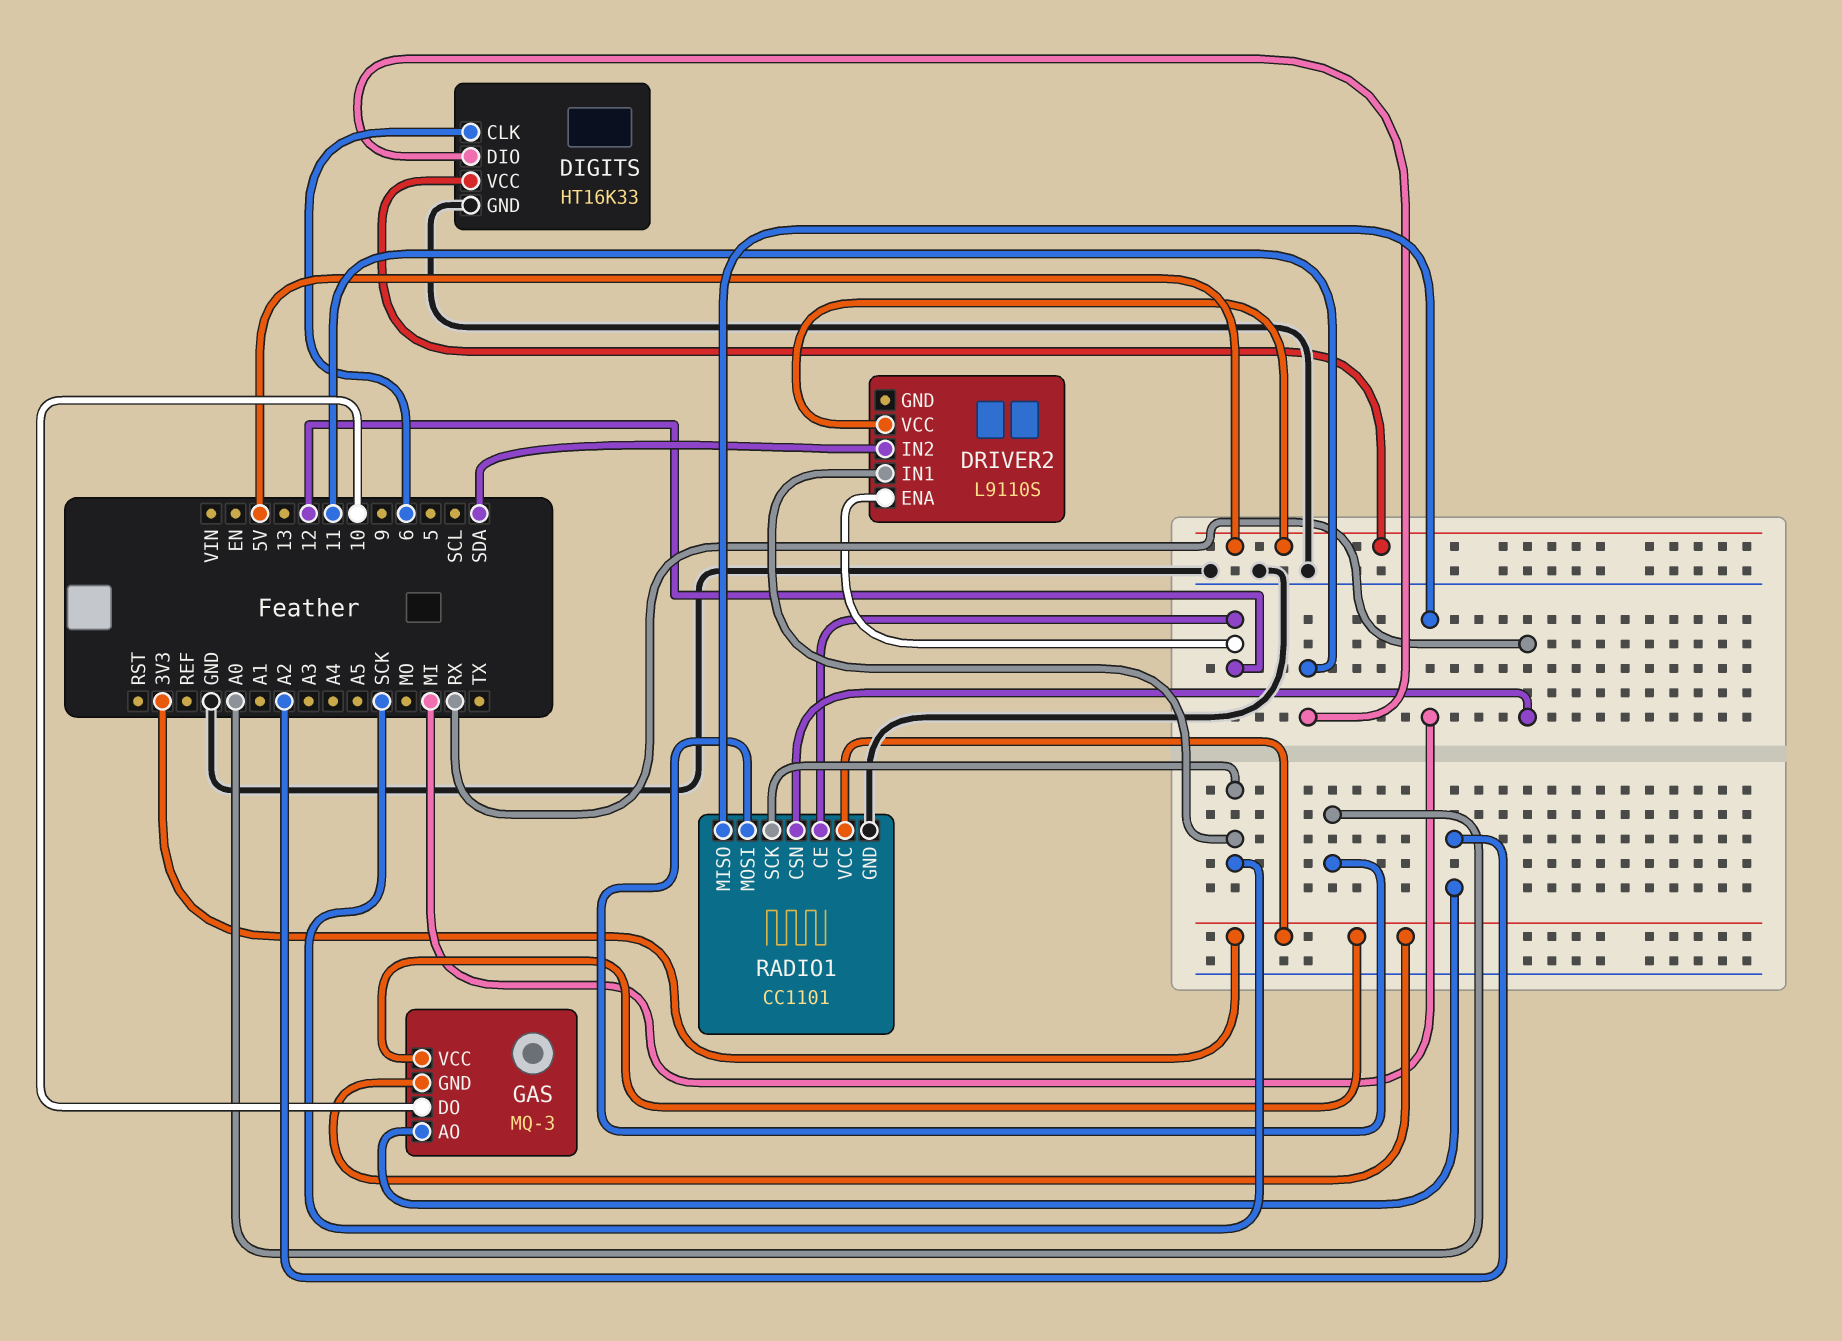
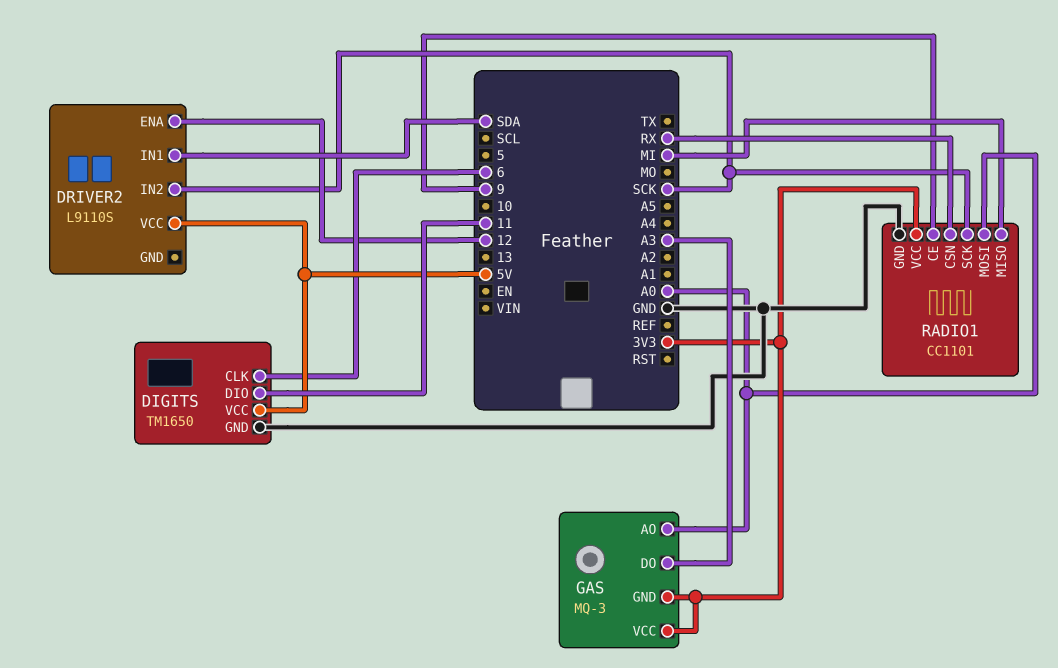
DIGITS: HT16K33 -> TM1650
DRIVER2 pin IN1: SCK -> SDA
DRIVER2 pin IN2: SDA -> SCK
GAS pin AO: A2 -> A0
GAS pin DO: 10 -> A3
RADIO1 pin CE: 12 -> 9

